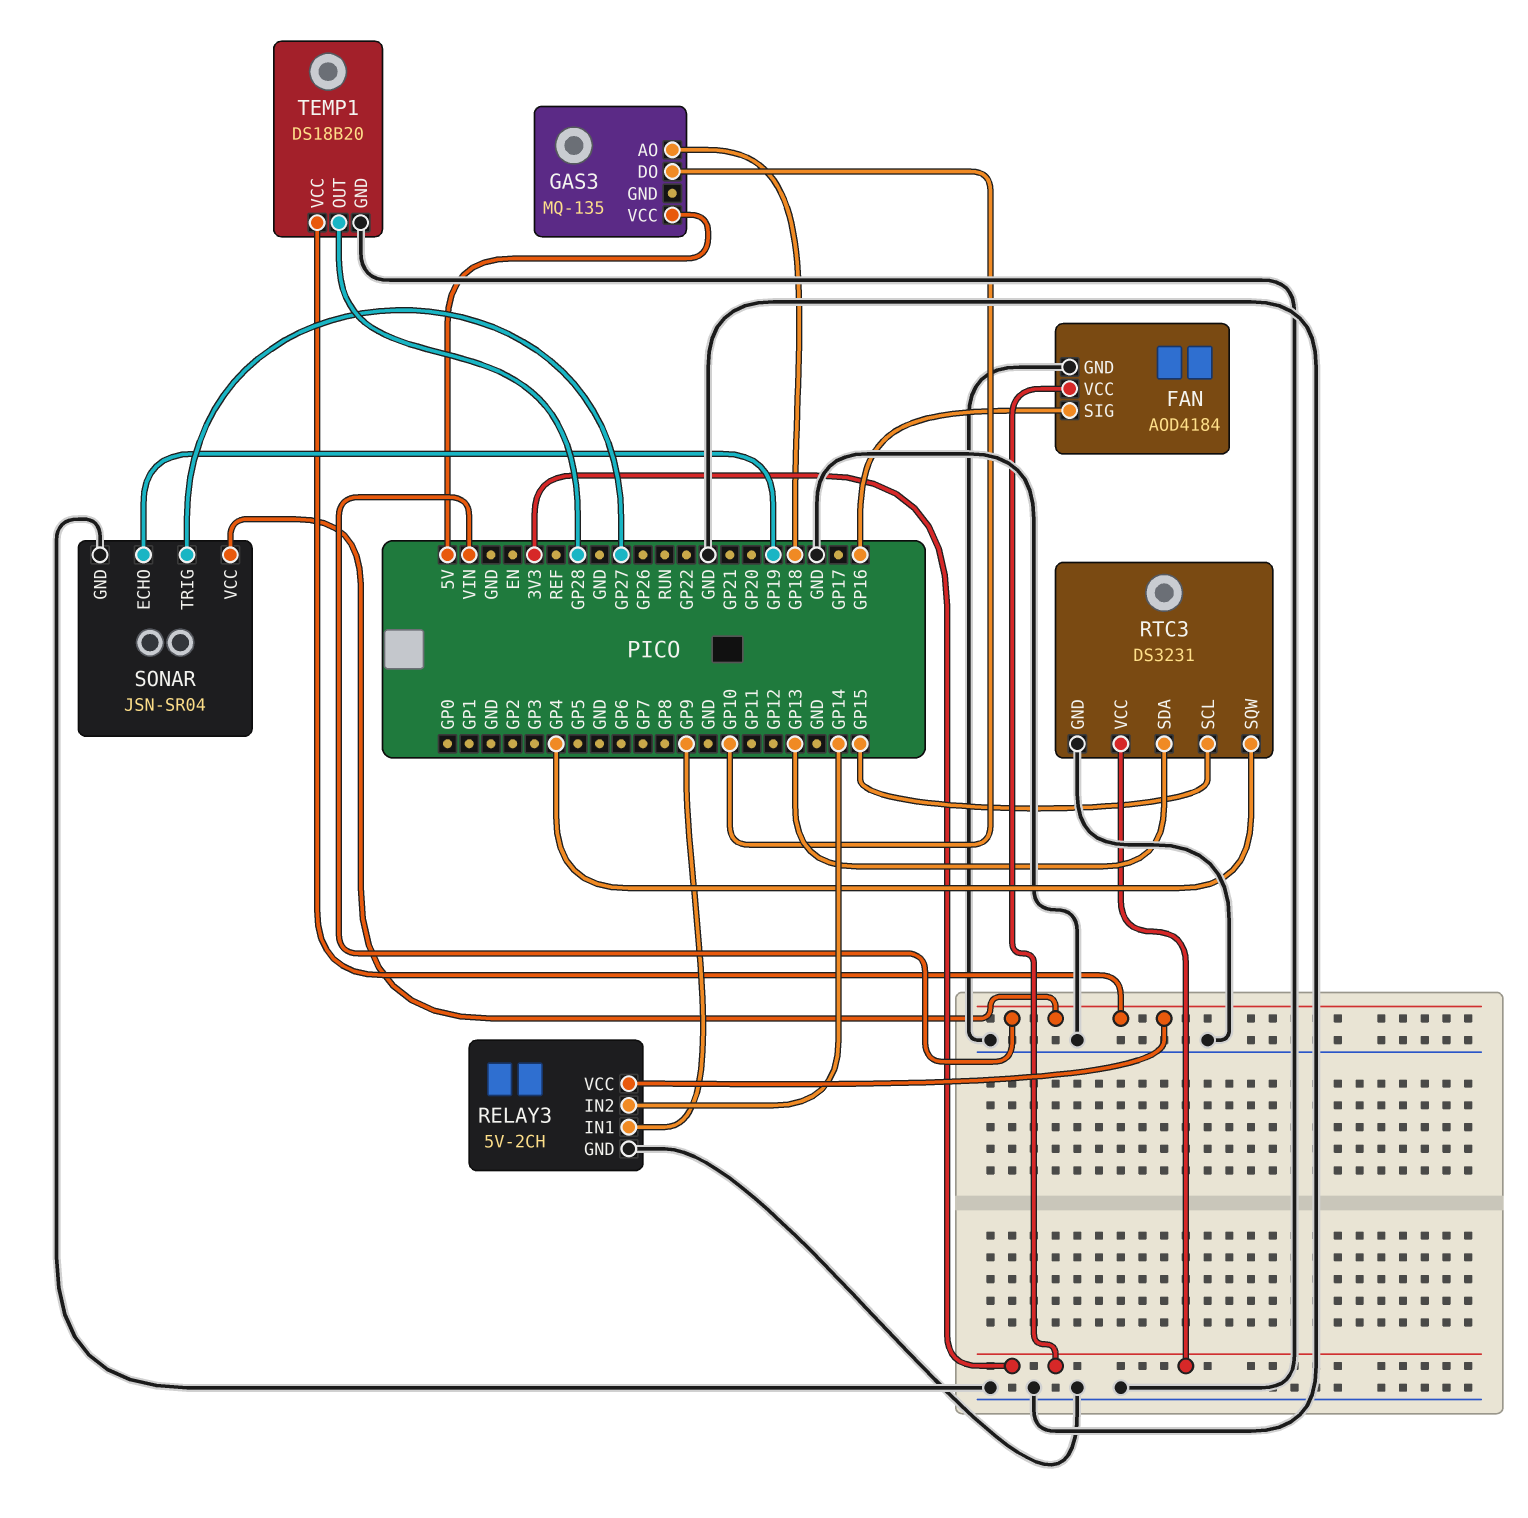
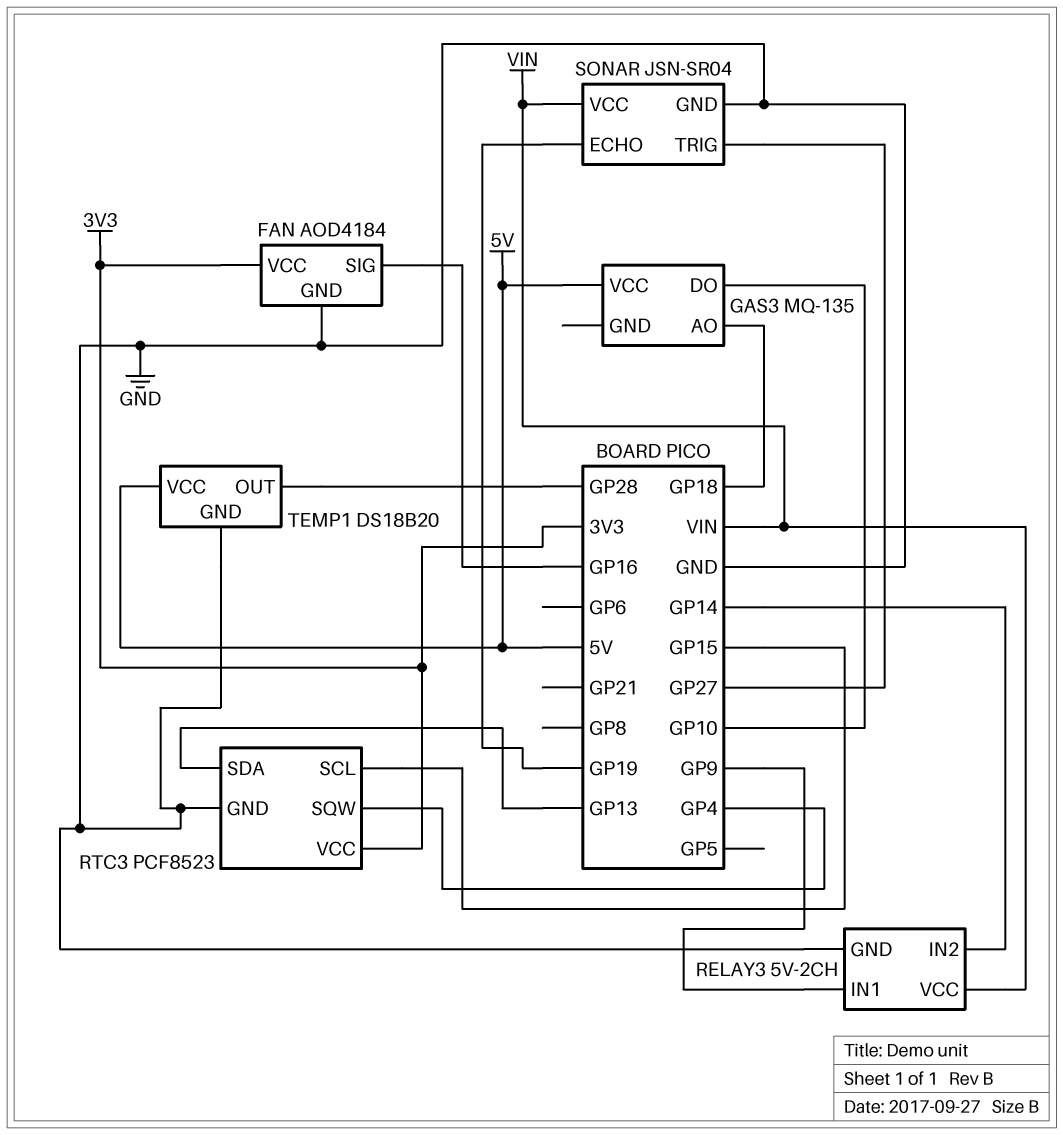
RTC3: DS3231 -> PCF8523
TEMP1 pin VCC: VIN -> 5V

